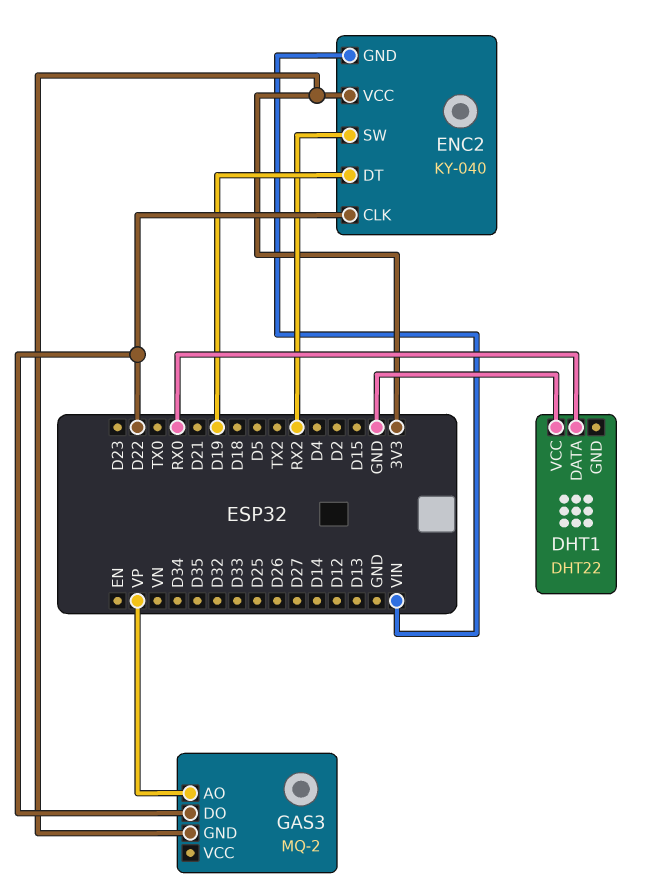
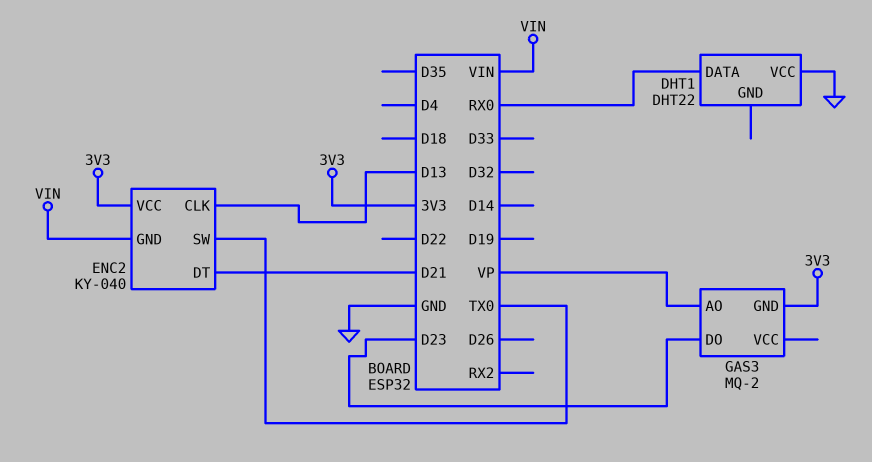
ENC2 pin CLK: D22 -> D13
ENC2 pin DT: D19 -> D21
ENC2 pin SW: RX2 -> TX0
GAS3 pin DO: D22 -> D23

